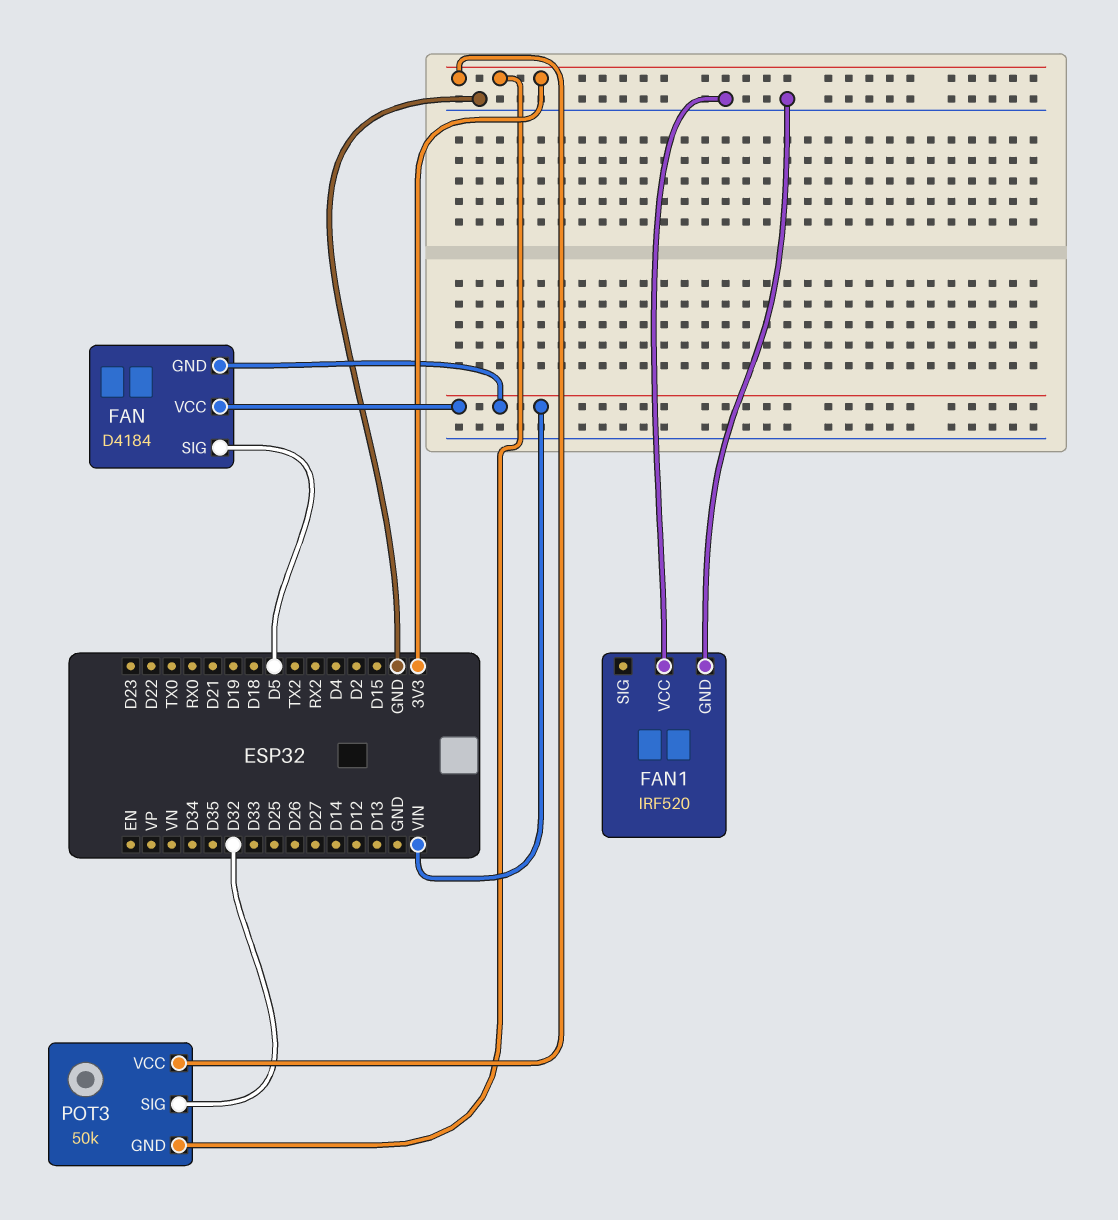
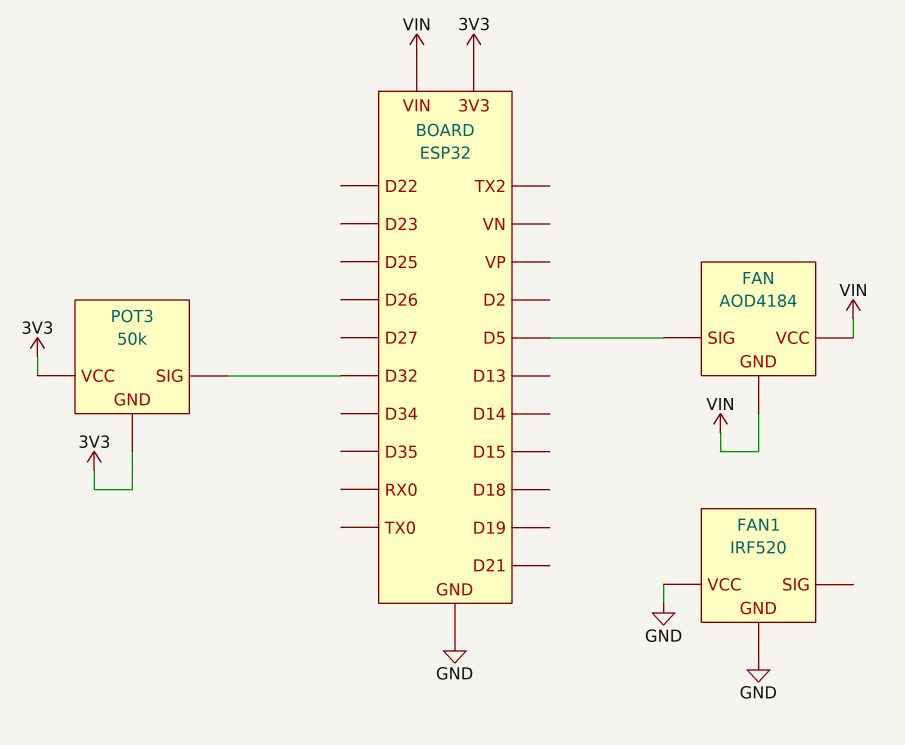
FAN: D4184 -> AOD4184

